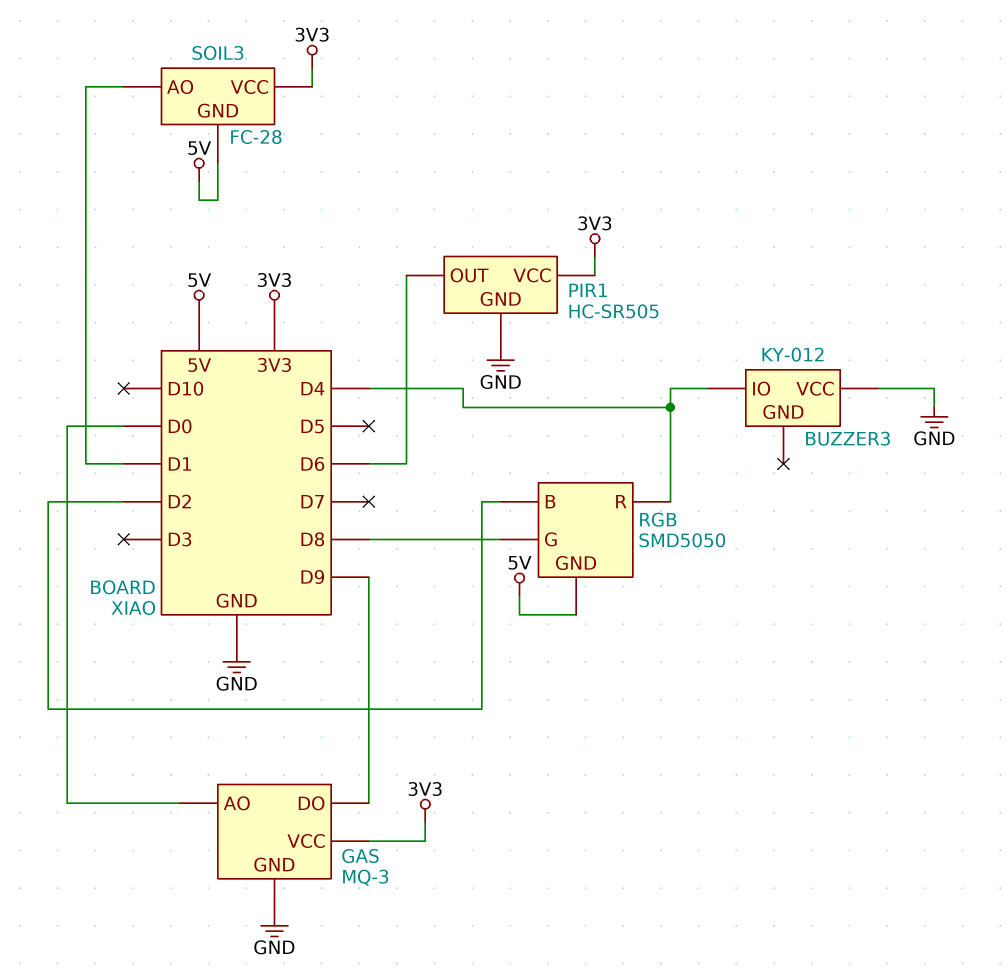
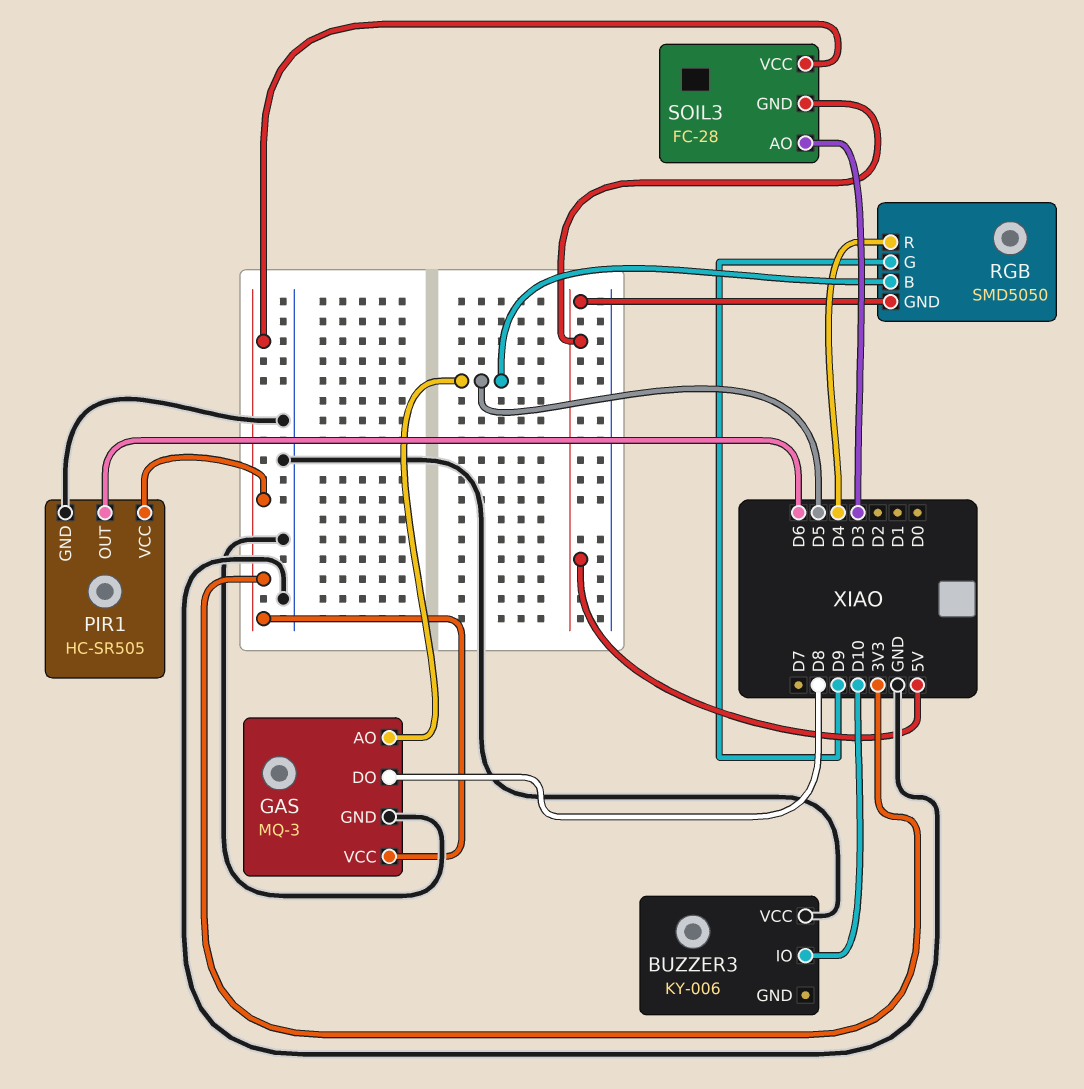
BUZZER3: KY-012 -> KY-006
BUZZER3 pin IO: D4 -> D10
GAS pin AO: D0 -> D5
GAS pin DO: D9 -> D8
RGB pin B: D2 -> D5
RGB pin G: D8 -> D9
SOIL3 pin AO: D1 -> D3

